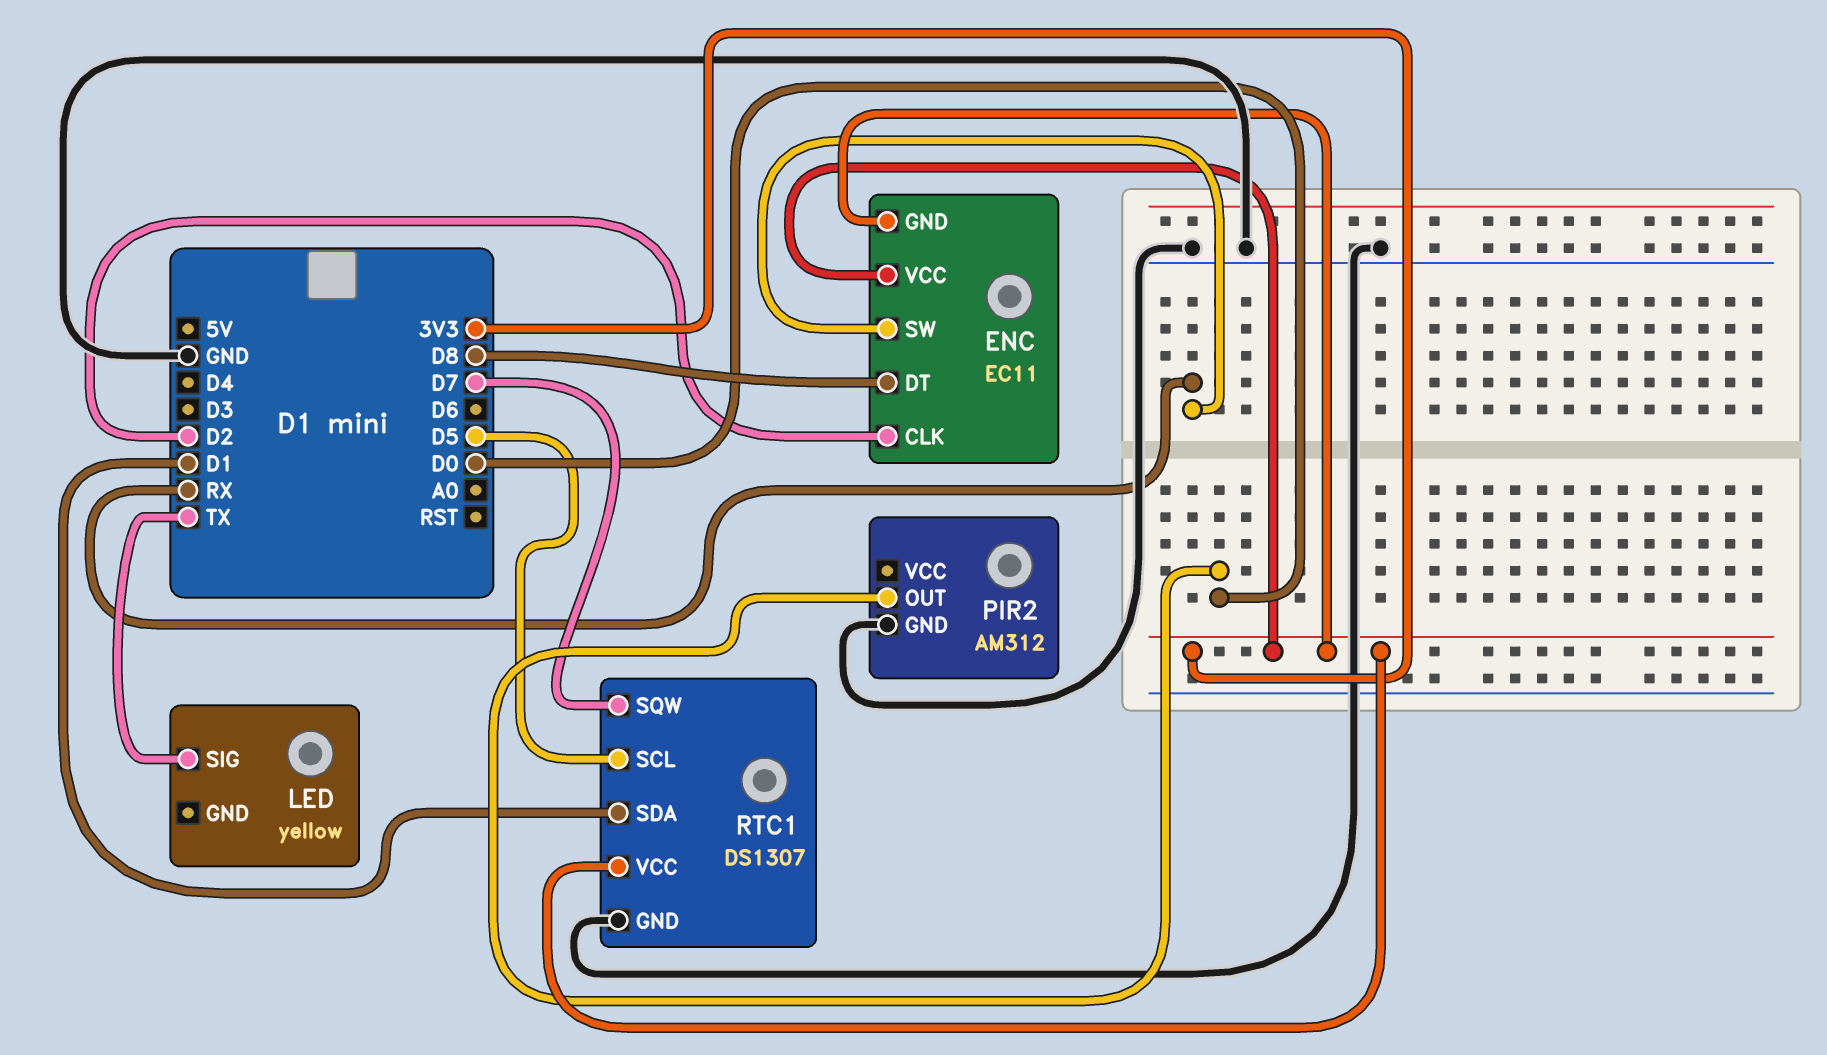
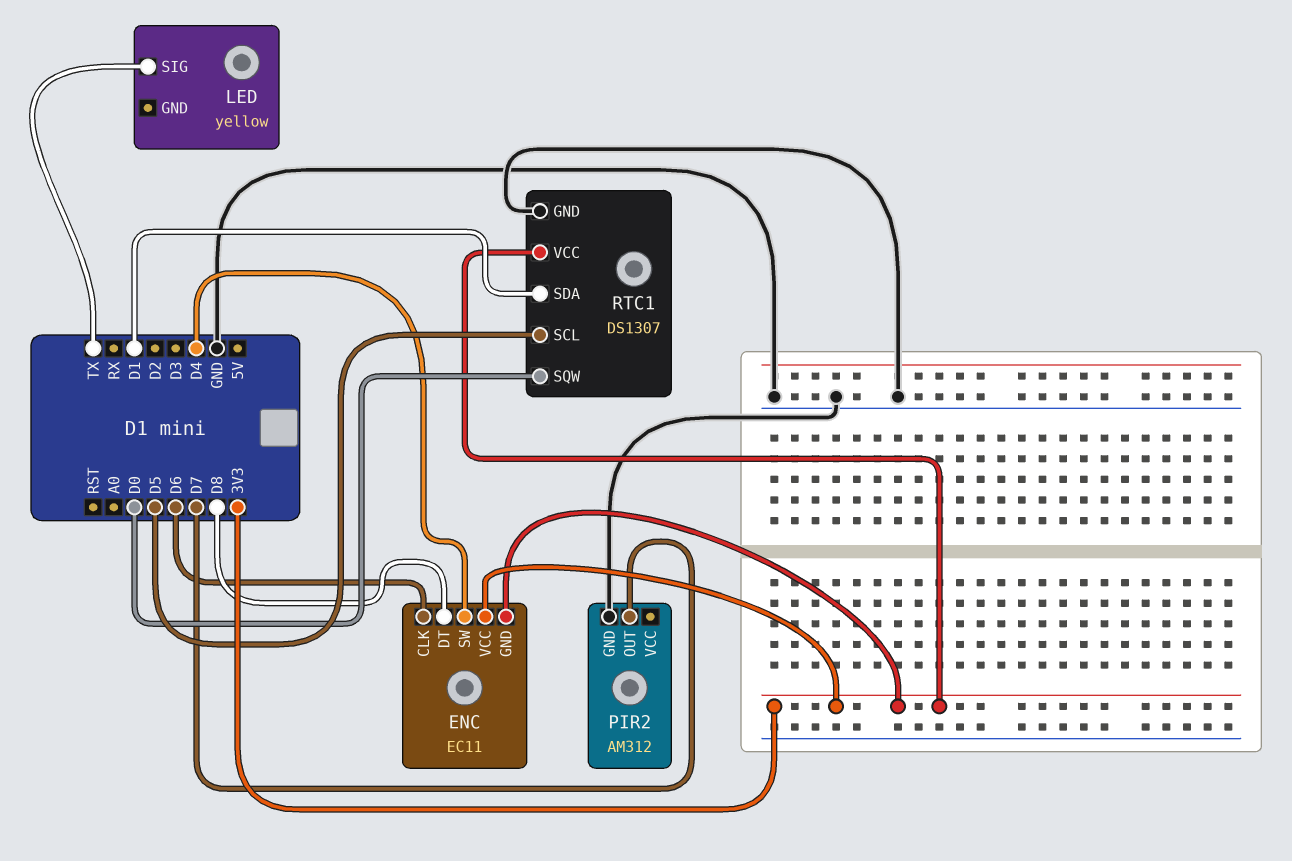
ENC pin CLK: D2 -> D6
ENC pin SW: RX -> D4
PIR2 pin OUT: D0 -> D7
RTC1 pin SQW: D7 -> D0

